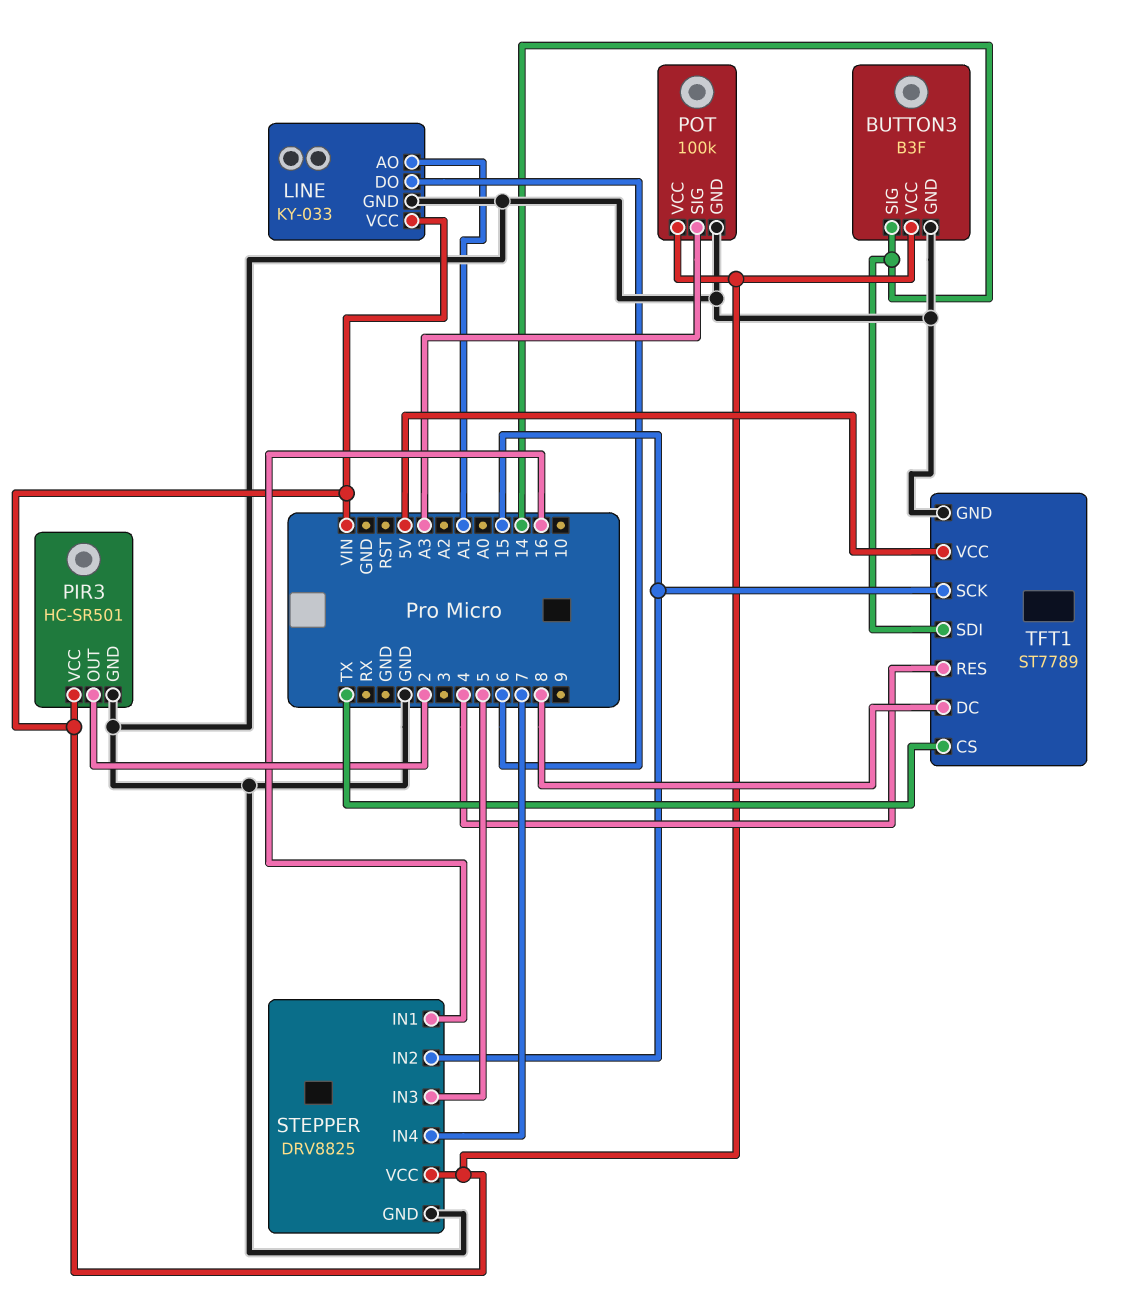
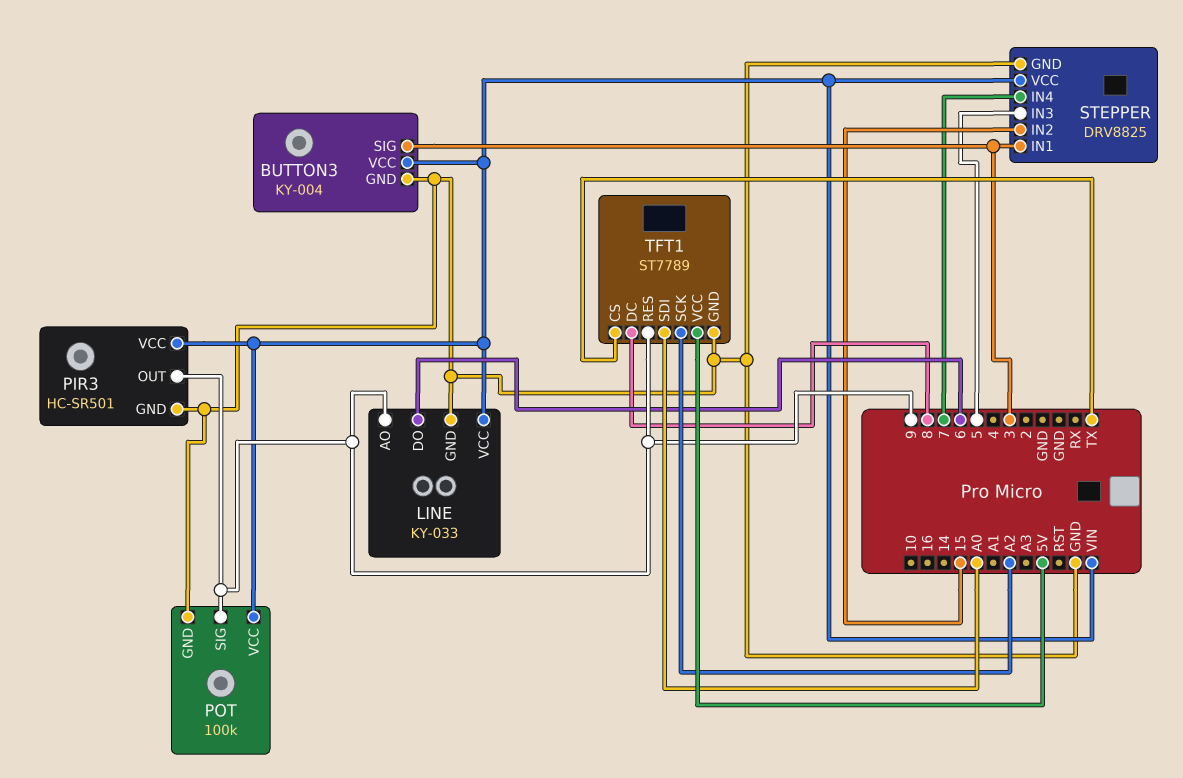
BUTTON3: B3F -> KY-004
BUTTON3 pin SIG: 14 -> 3
LINE pin AO: A1 -> 9
PIR3 pin OUT: 2 -> 9
POT pin SIG: A3 -> 9
STEPPER pin IN1: 16 -> 3
TFT1 pin RES: 4 -> 9
TFT1 pin SCK: 15 -> A2
TFT1 pin SDI: 14 -> A0

